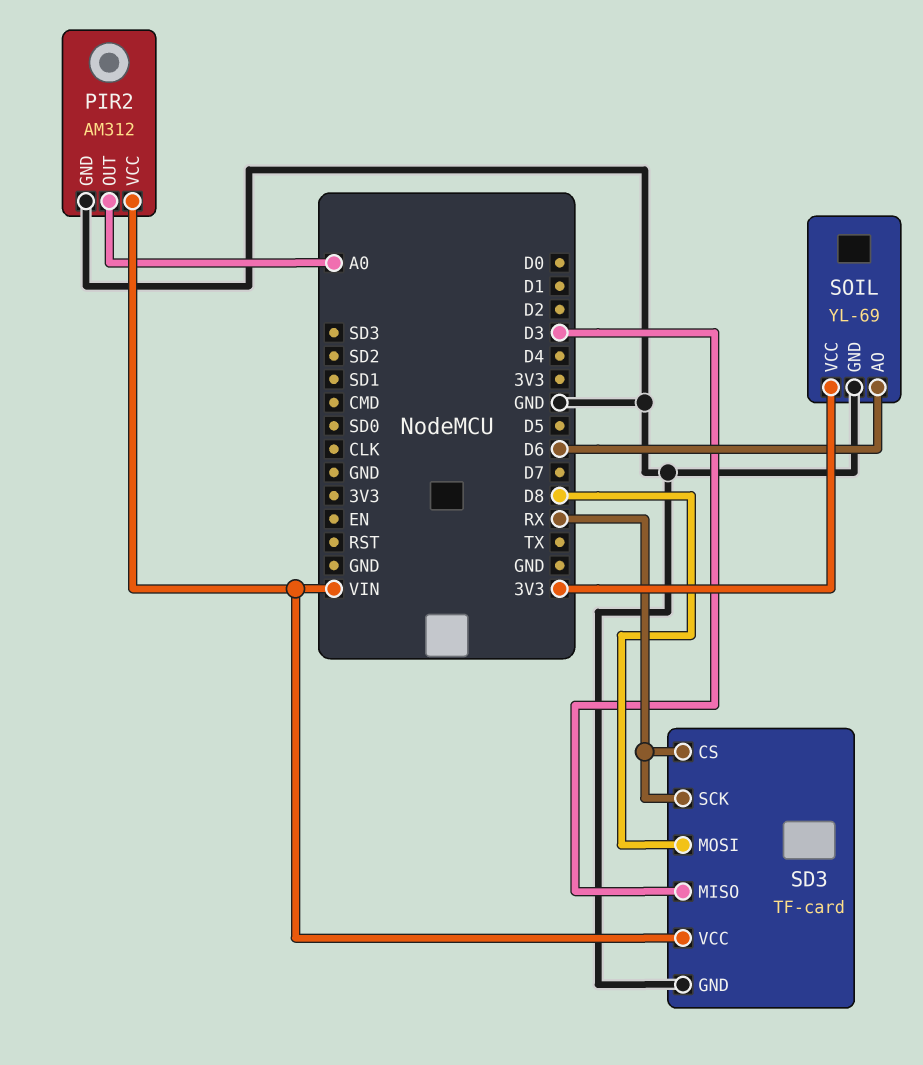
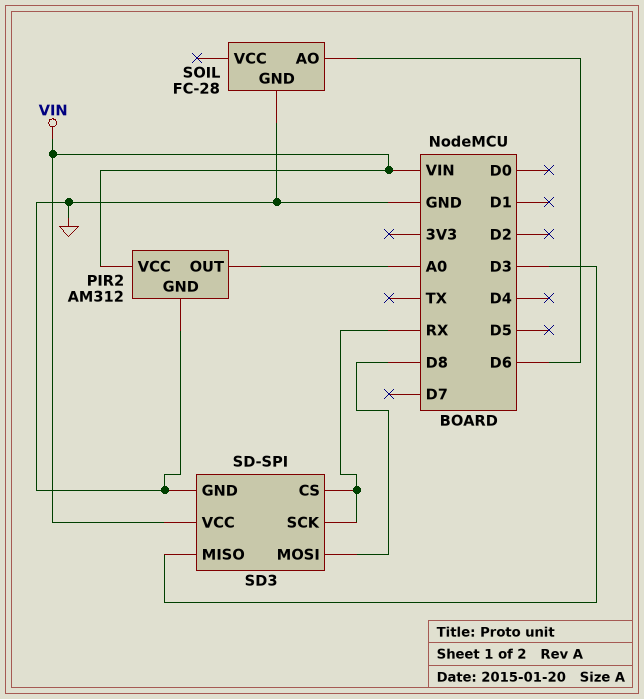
SD3: TF-card -> SD-SPI
SOIL: YL-69 -> FC-28
SOIL pin VCC: 3V3 -> none

